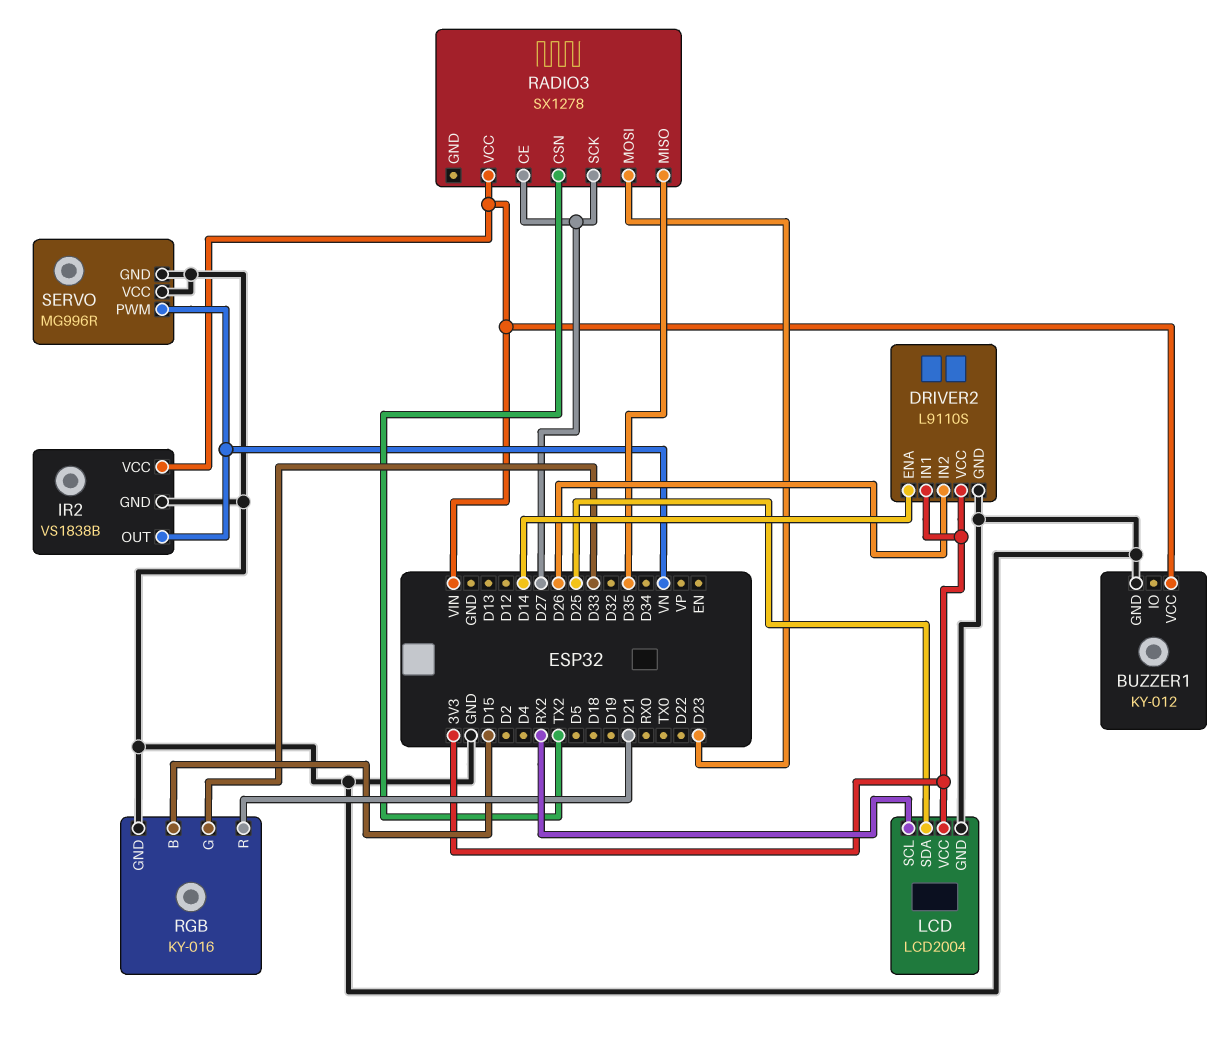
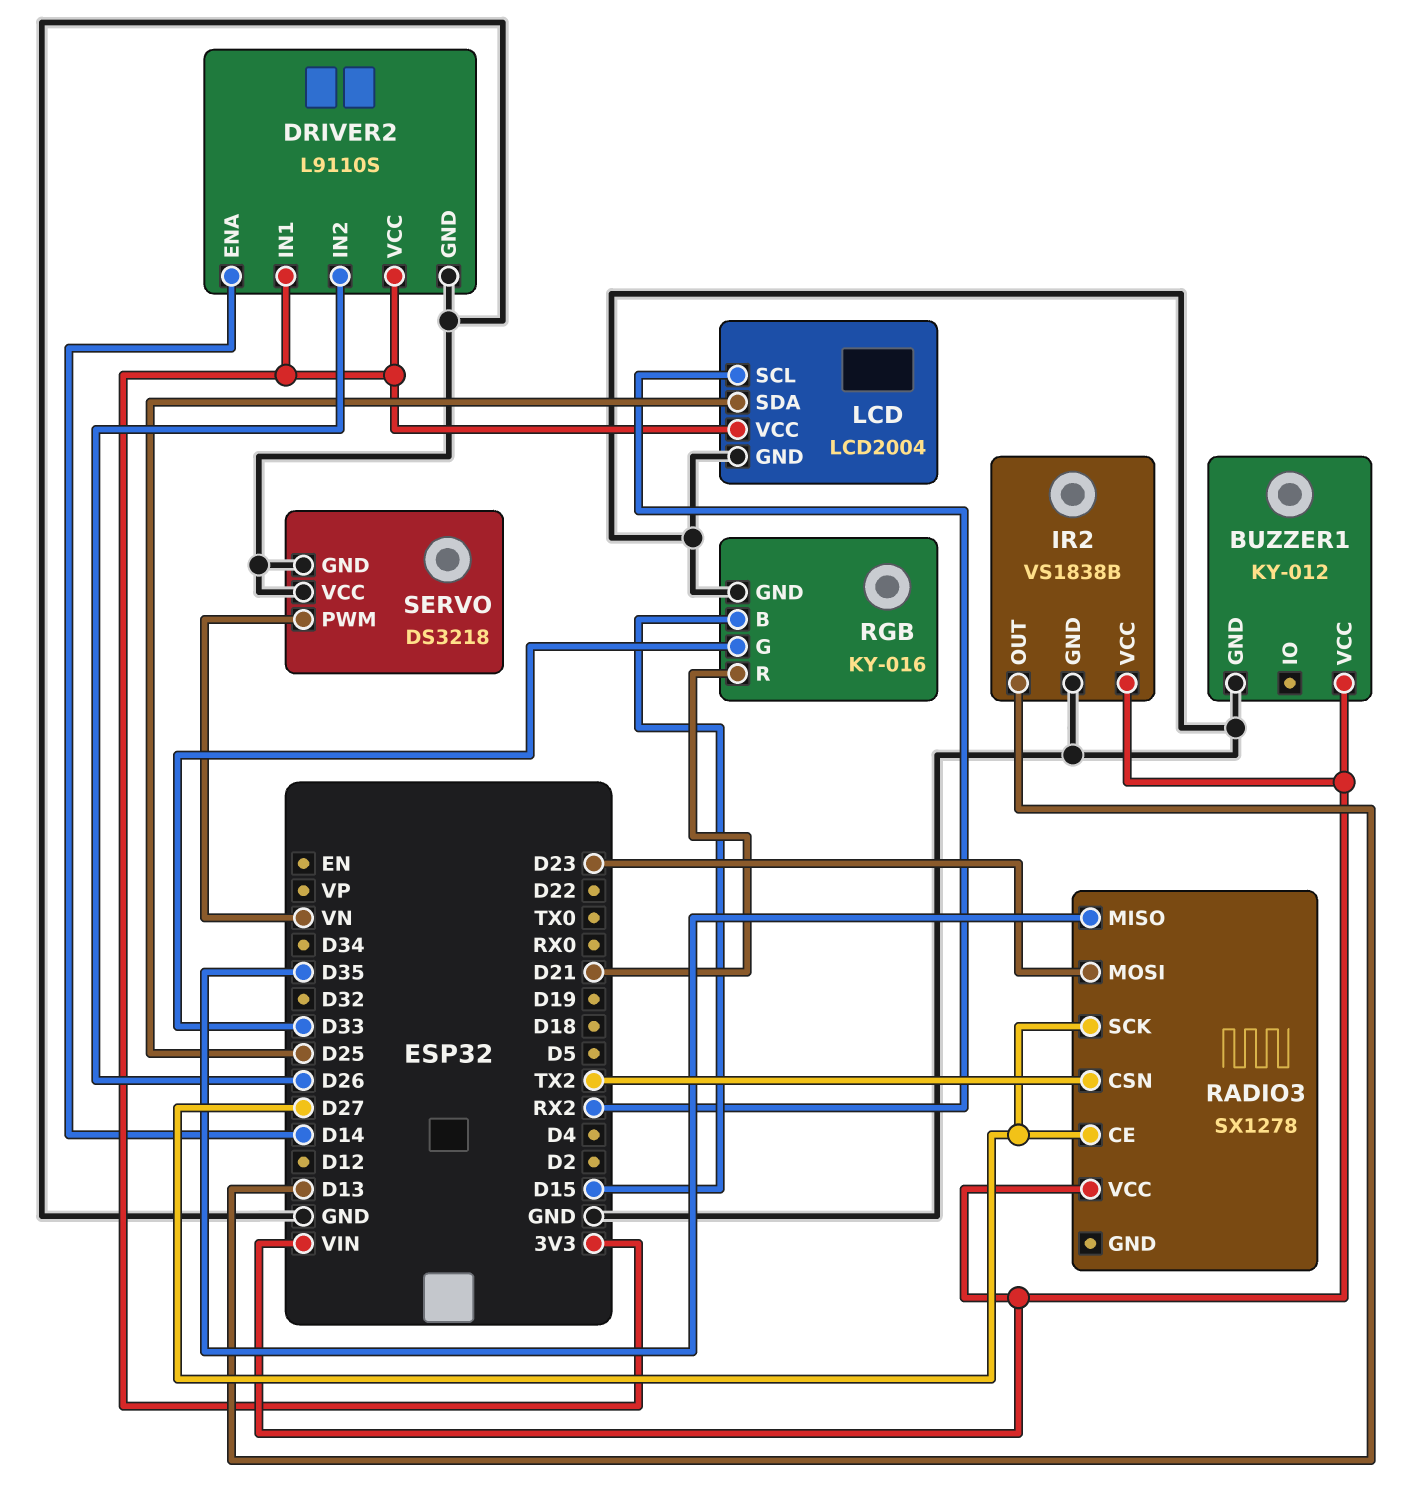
IR2 pin OUT: VN -> D13
SERVO: MG996R -> DS3218

